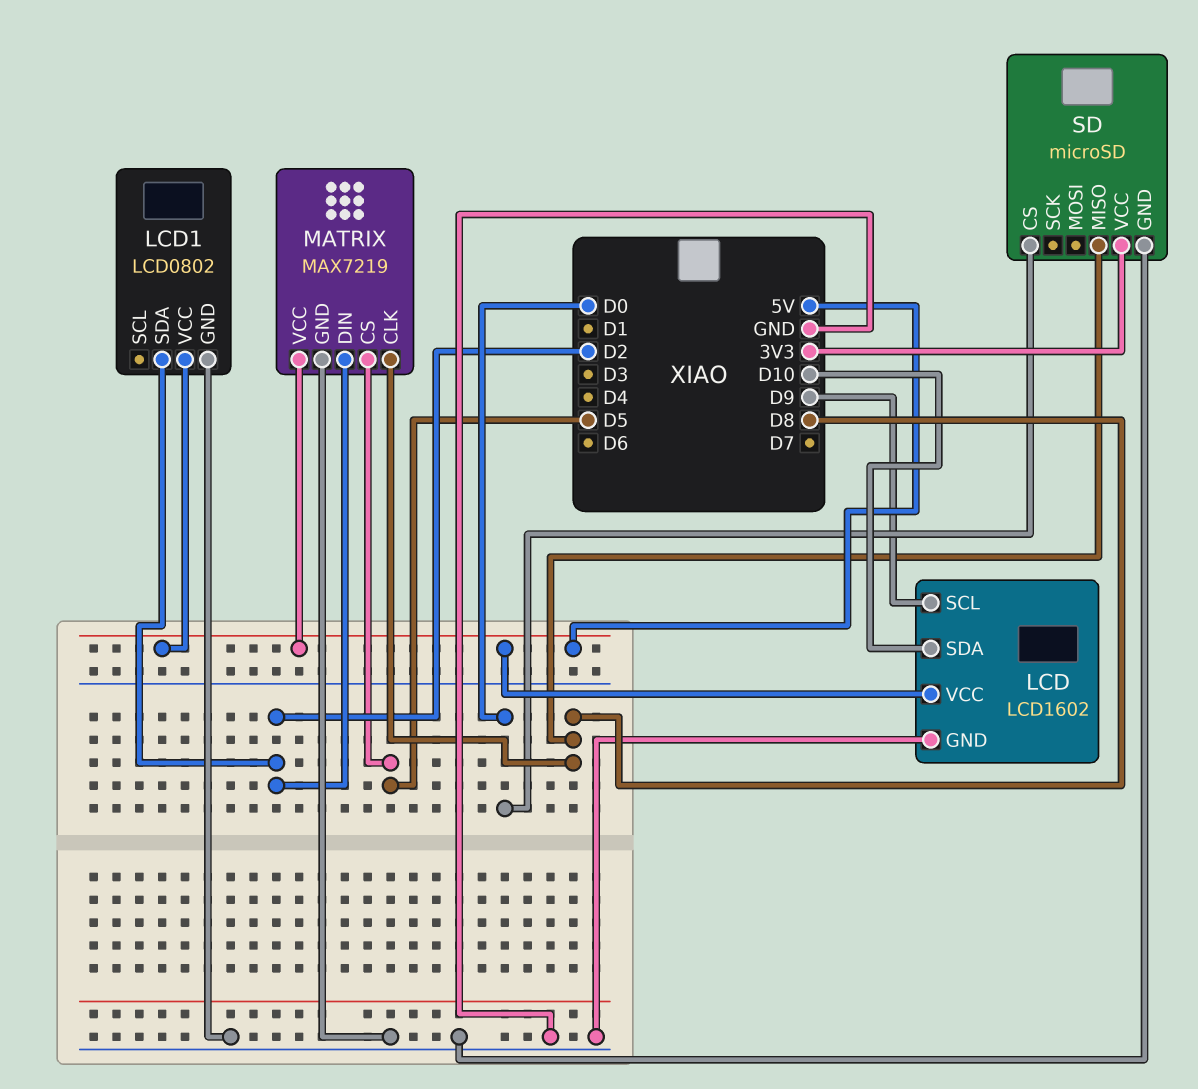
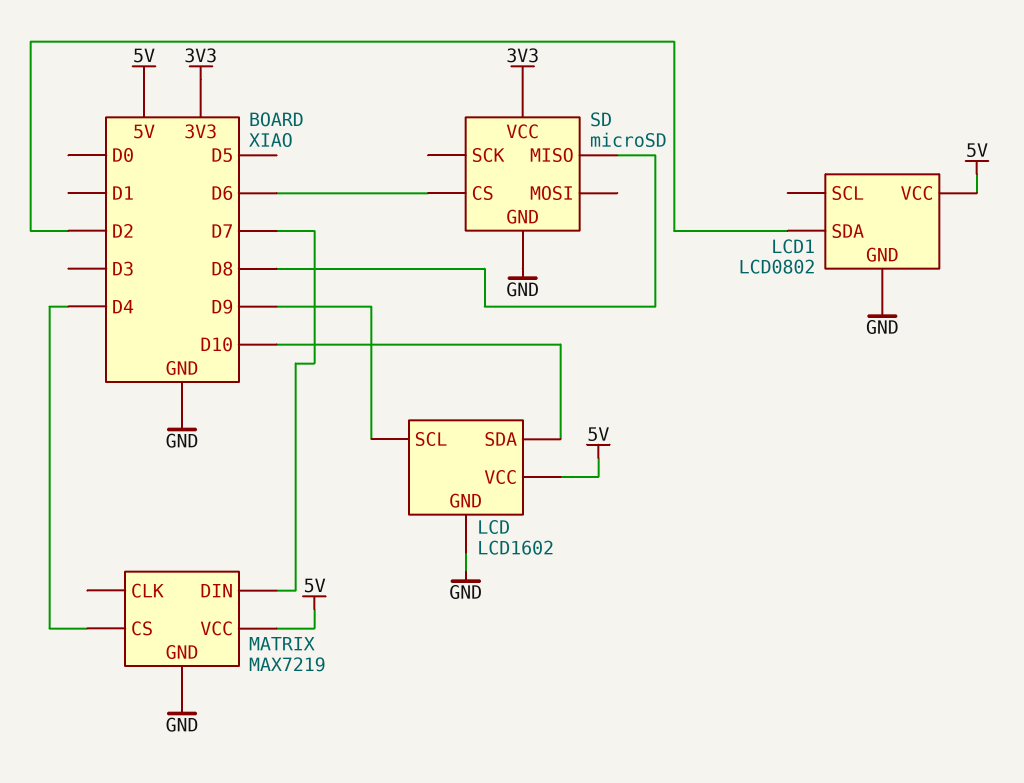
MATRIX pin CLK: D8 -> none
MATRIX pin CS: D5 -> D4
MATRIX pin DIN: D2 -> D7
SD pin CS: D0 -> D6

